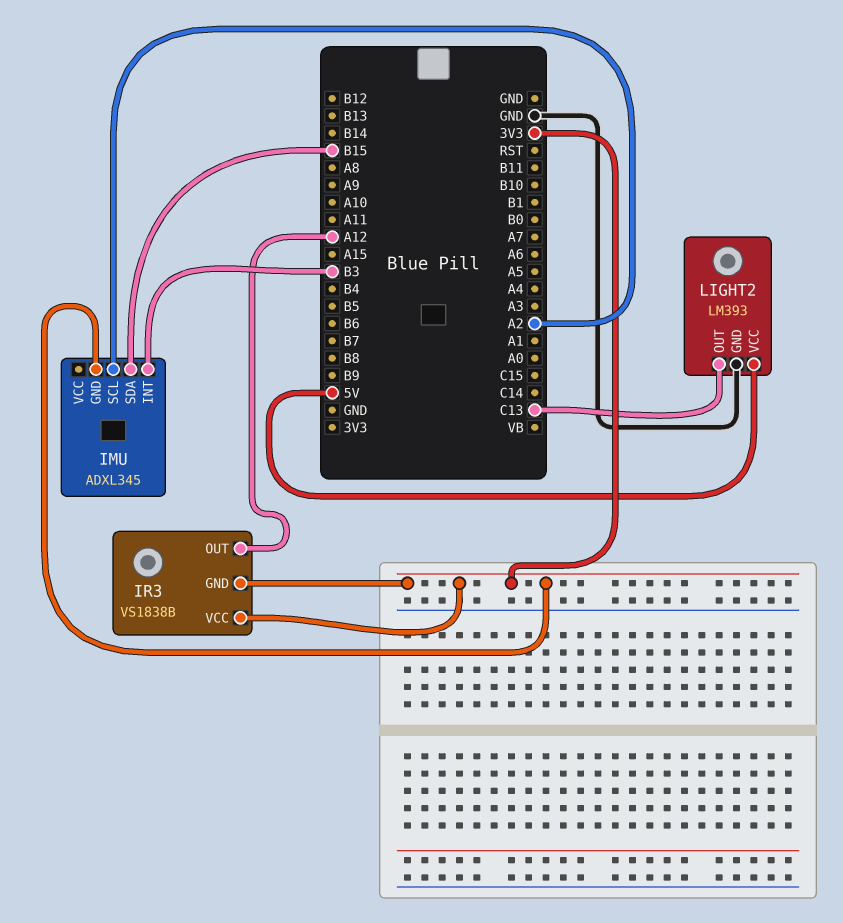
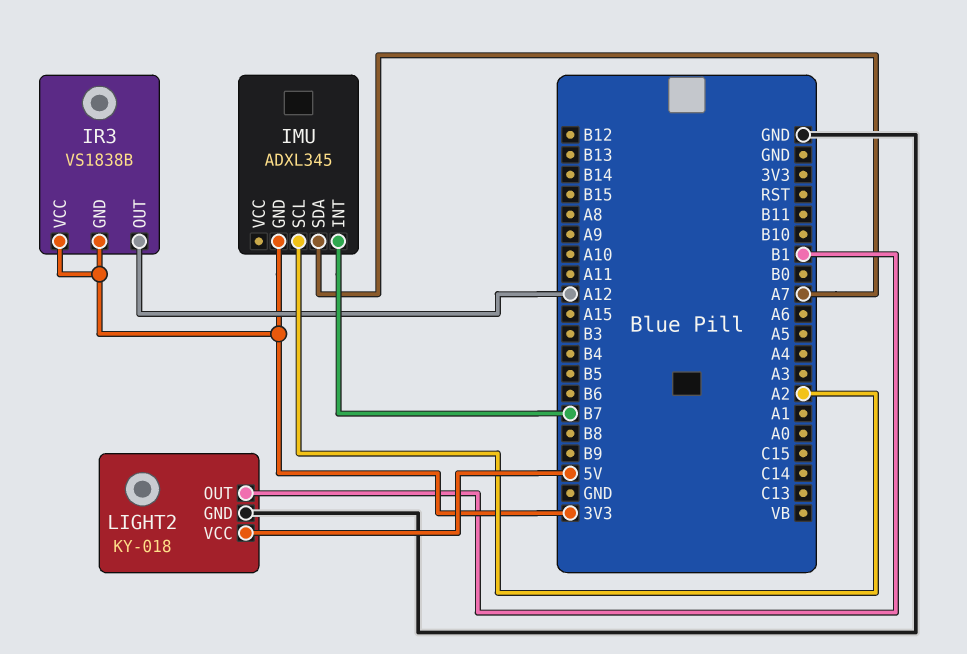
IMU pin INT: B3 -> B7
IMU pin SDA: B15 -> A7
LIGHT2: LM393 -> KY-018
LIGHT2 pin OUT: C13 -> B1

